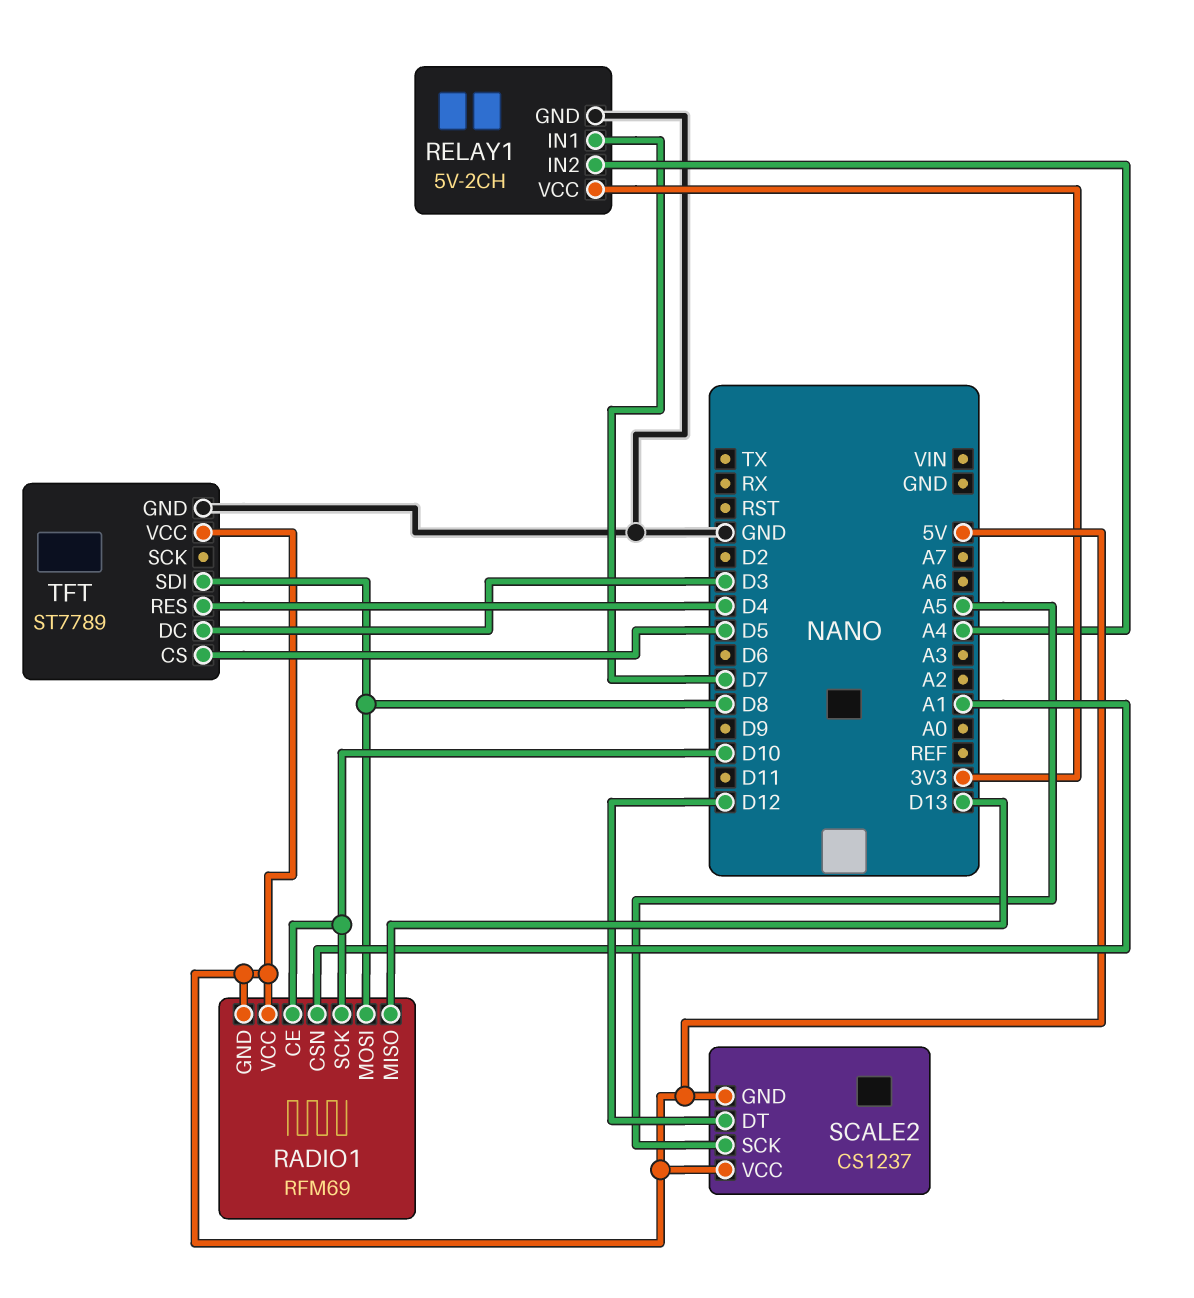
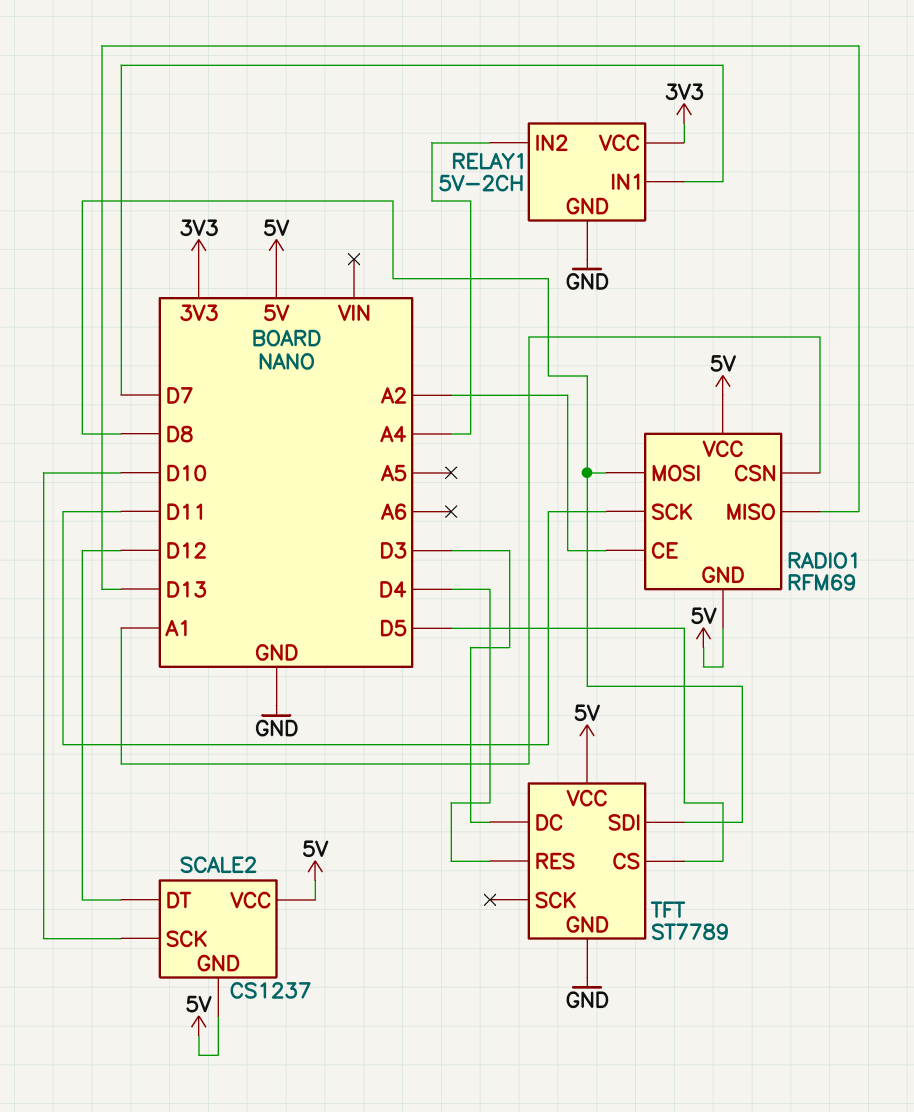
RADIO1 pin CE: D10 -> A2
RADIO1 pin SCK: D10 -> D11
SCALE2 pin SCK: A5 -> D10

